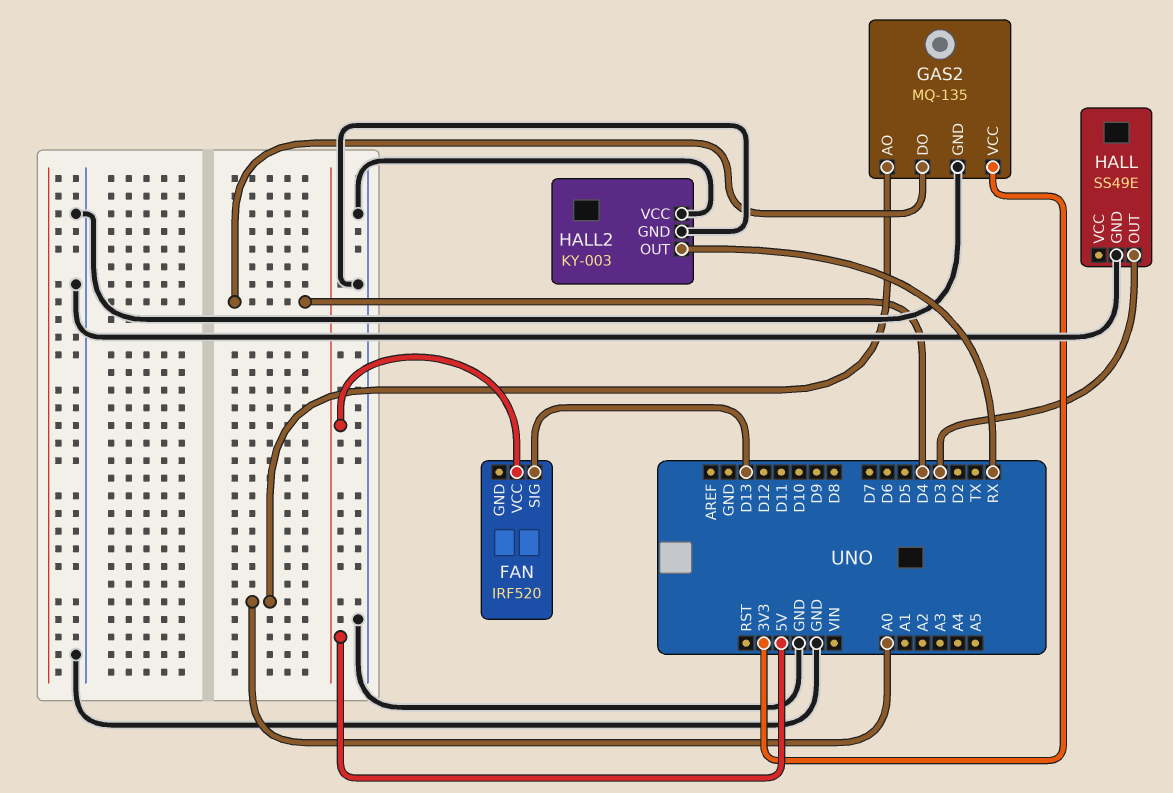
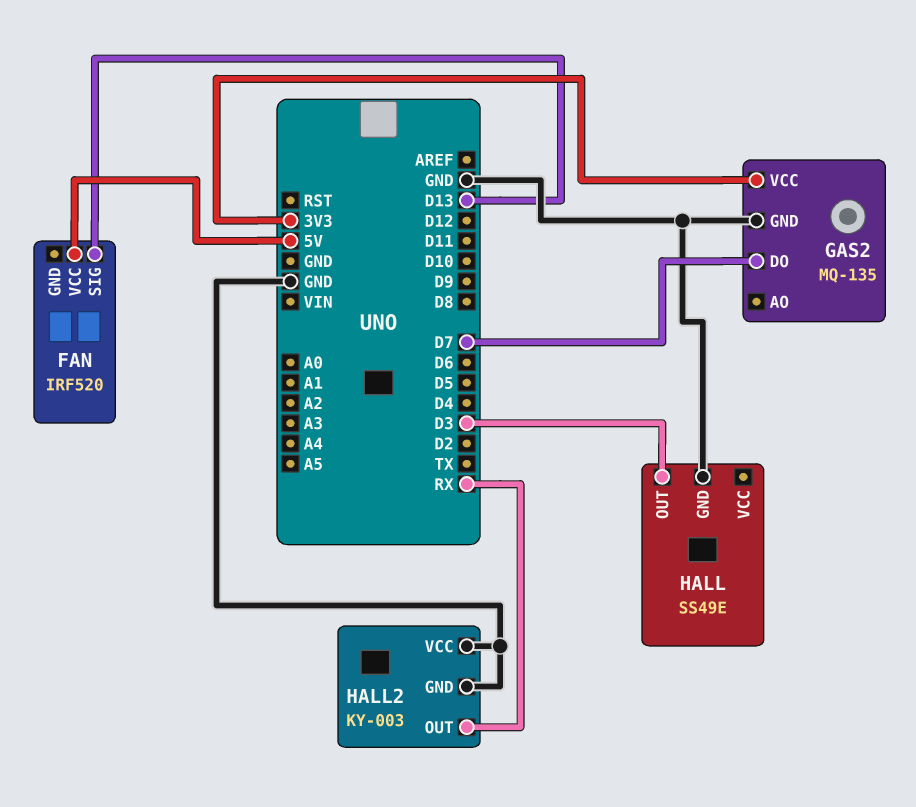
GAS2 pin AO: A0 -> none
GAS2 pin DO: D4 -> D7

